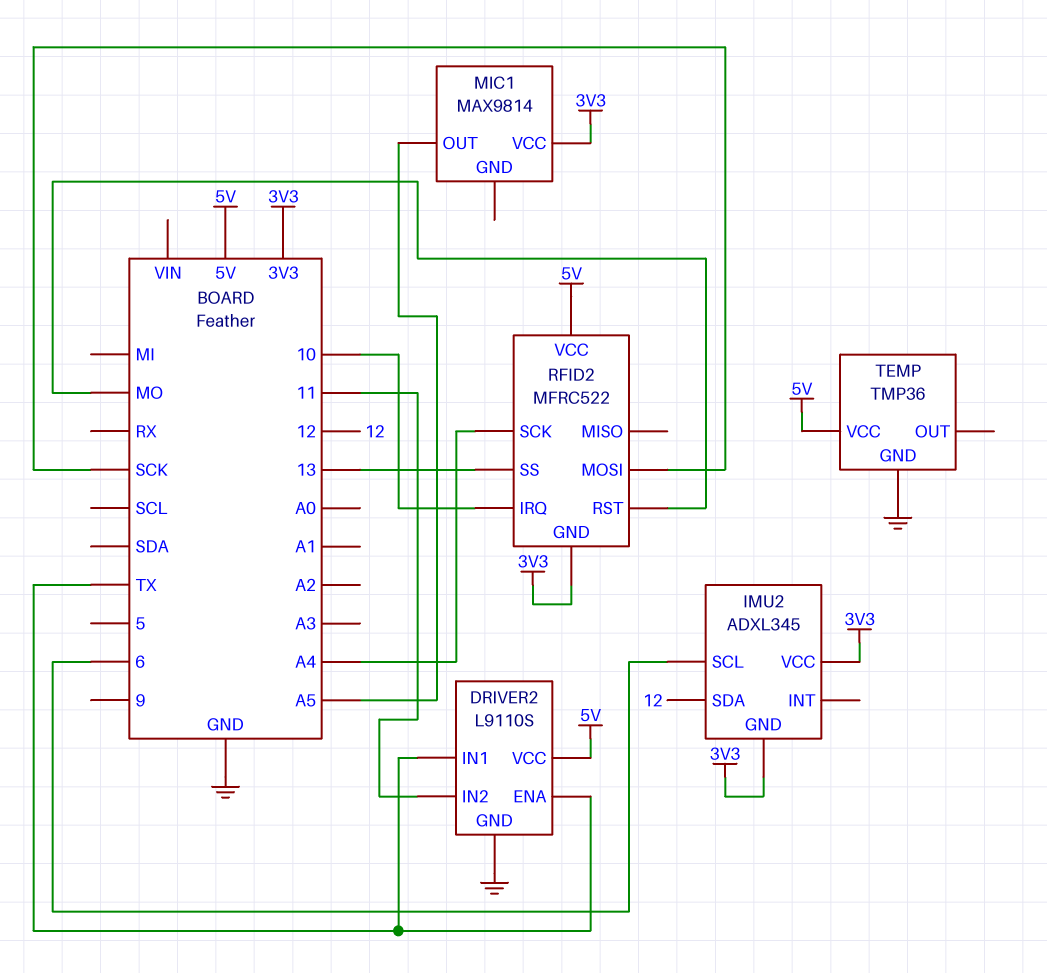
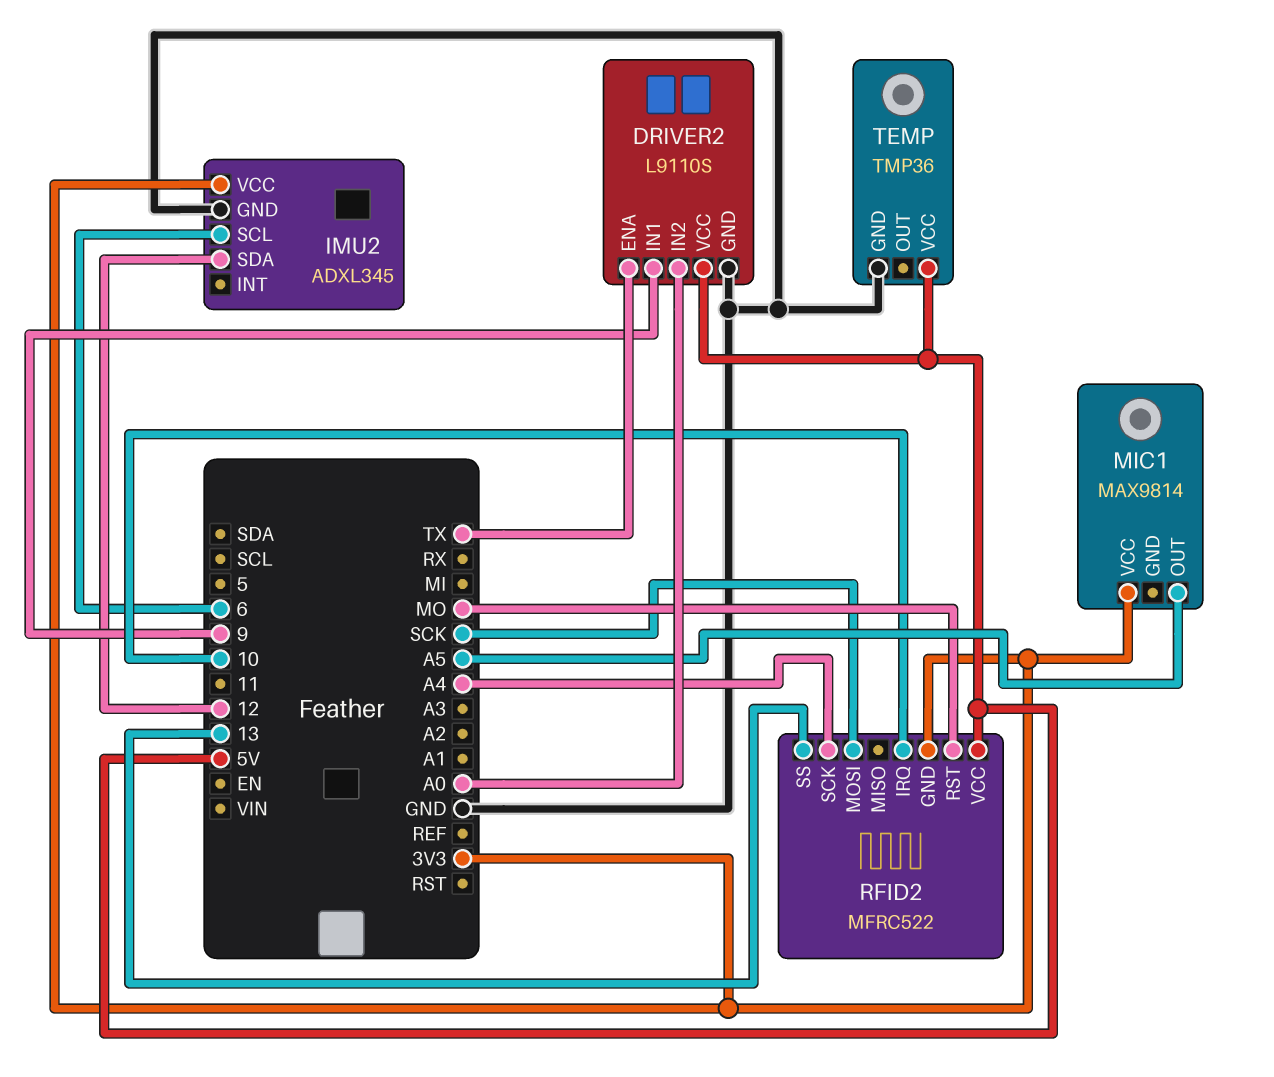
DRIVER2 pin IN1: TX -> 9
DRIVER2 pin IN2: 11 -> A0
IMU2 pin GND: 3V3 -> GND

